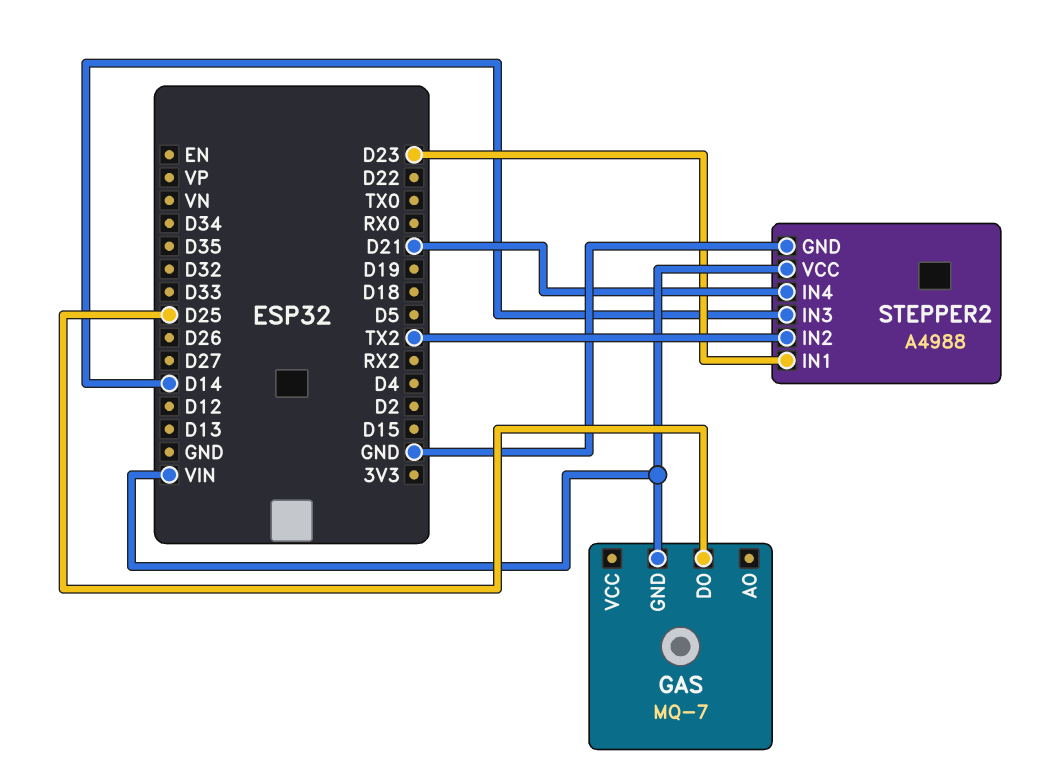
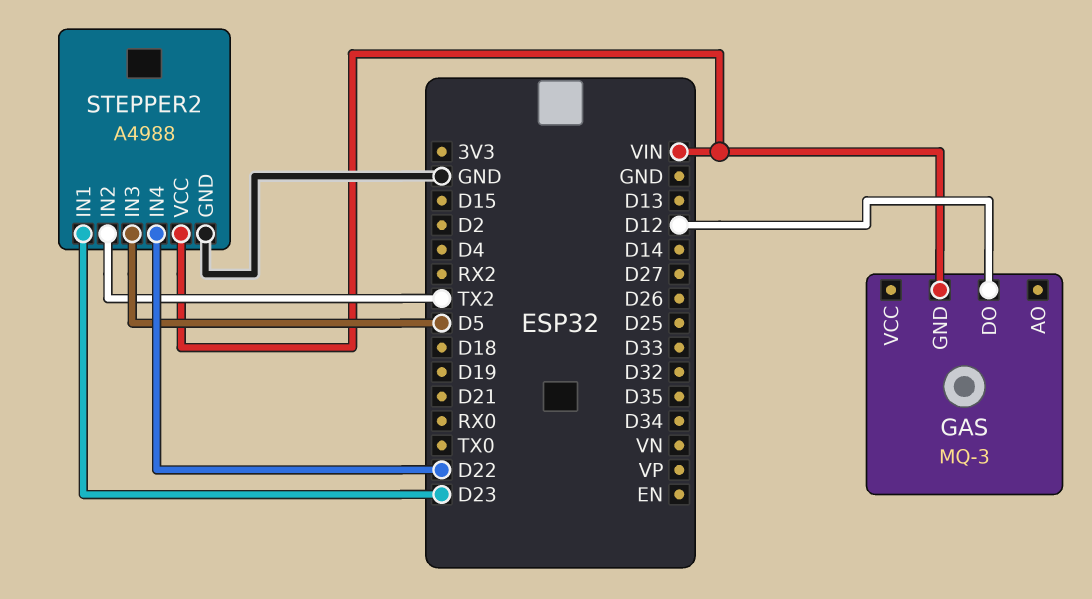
GAS: MQ-7 -> MQ-3
GAS pin DO: D25 -> D12
STEPPER2 pin IN3: D14 -> D5
STEPPER2 pin IN4: D21 -> D22

